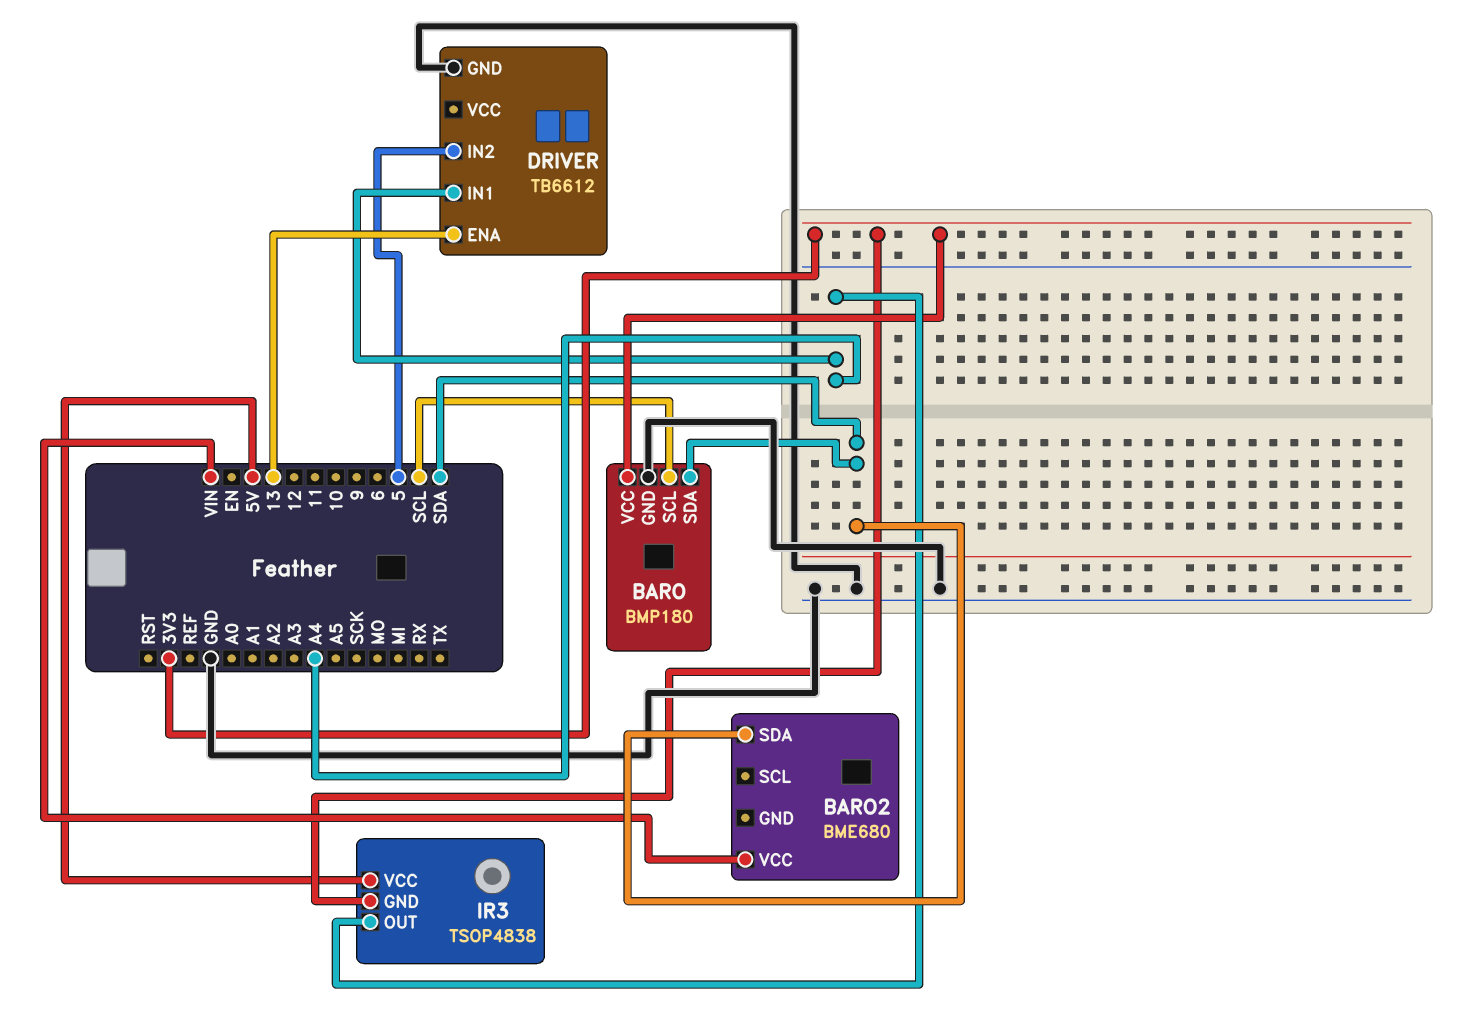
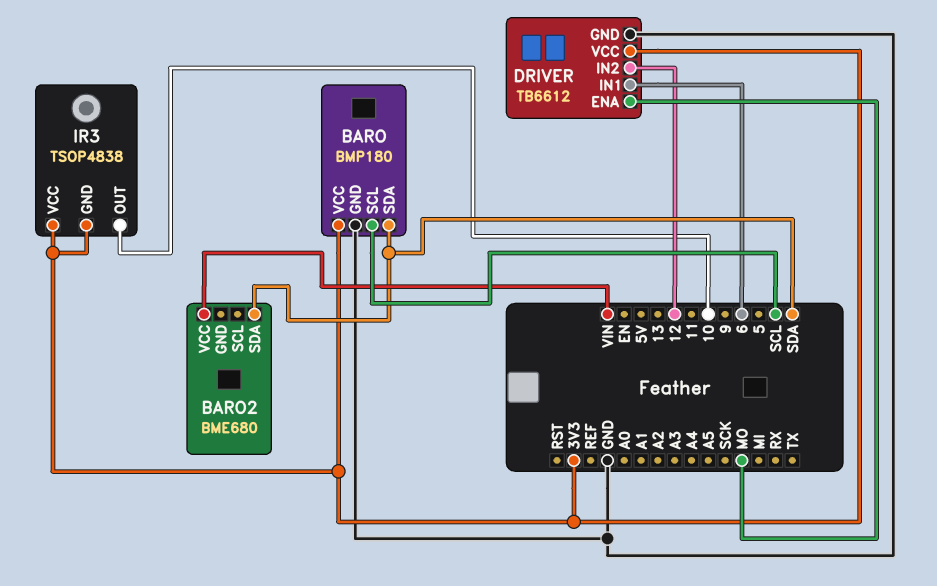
DRIVER pin ENA: 13 -> MO
DRIVER pin IN1: A4 -> 6
DRIVER pin IN2: 5 -> 12
DRIVER pin VCC: none -> 3V3
IR3 pin OUT: A4 -> 10
IR3 pin VCC: 5V -> 3V3

